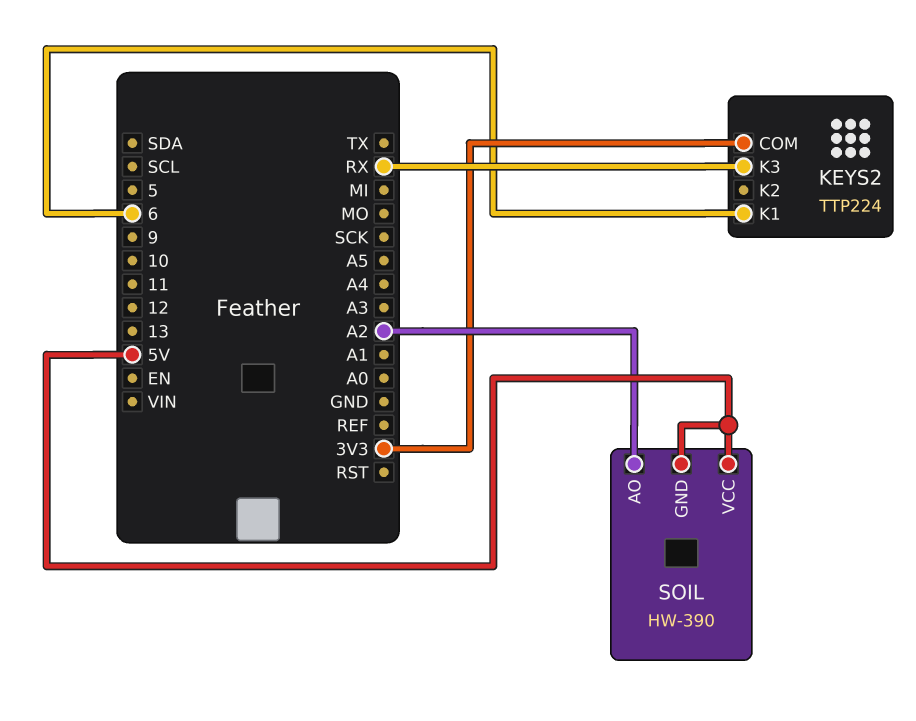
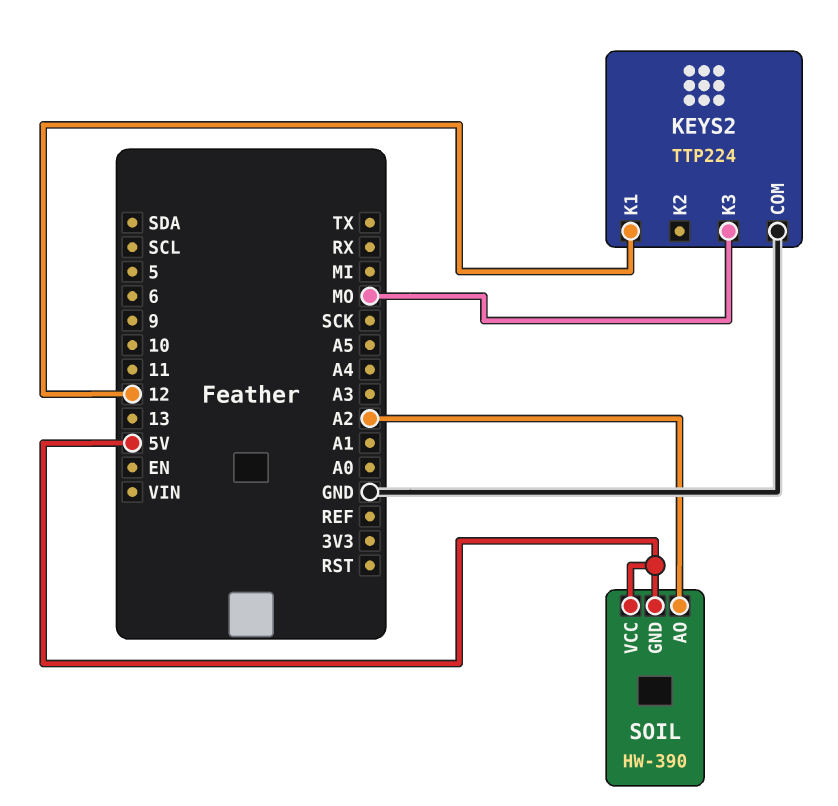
KEYS2 pin COM: 3V3 -> GND
KEYS2 pin K1: 6 -> 12
KEYS2 pin K3: RX -> MO

